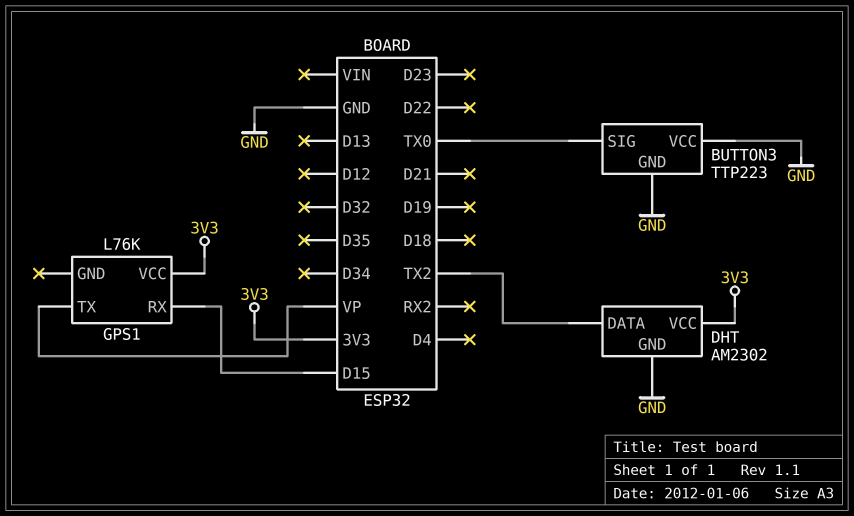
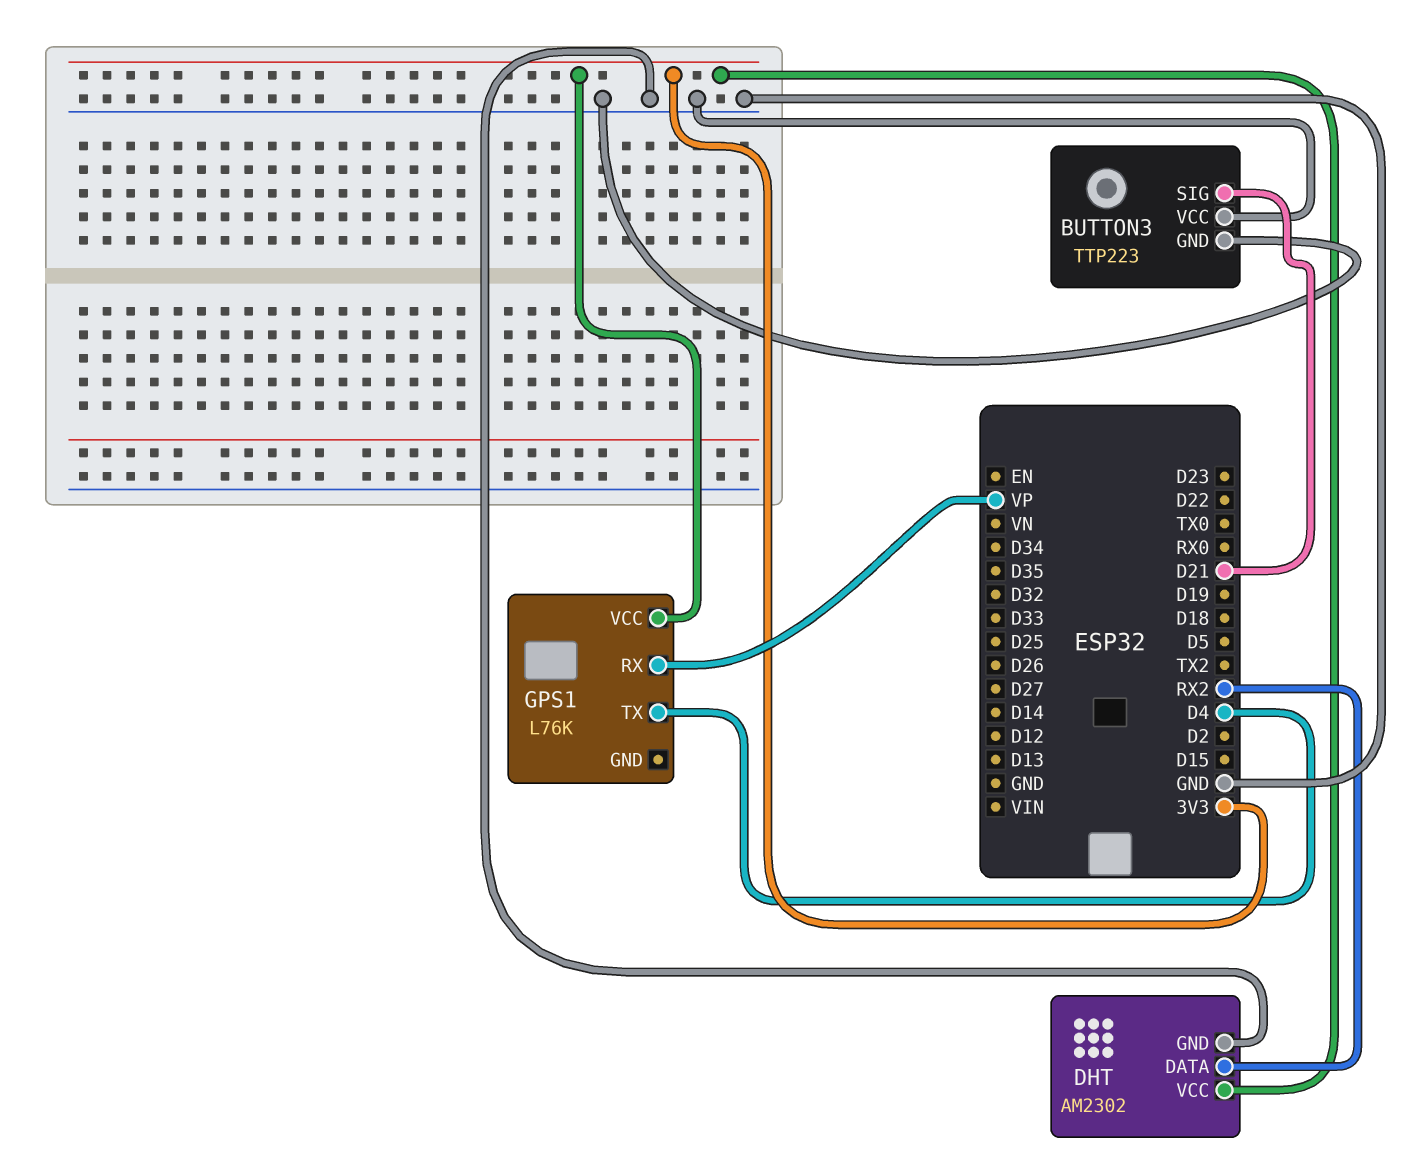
BUTTON3 pin SIG: TX0 -> D21
DHT pin DATA: TX2 -> RX2
GPS1 pin RX: D15 -> VP
GPS1 pin TX: VP -> D4

